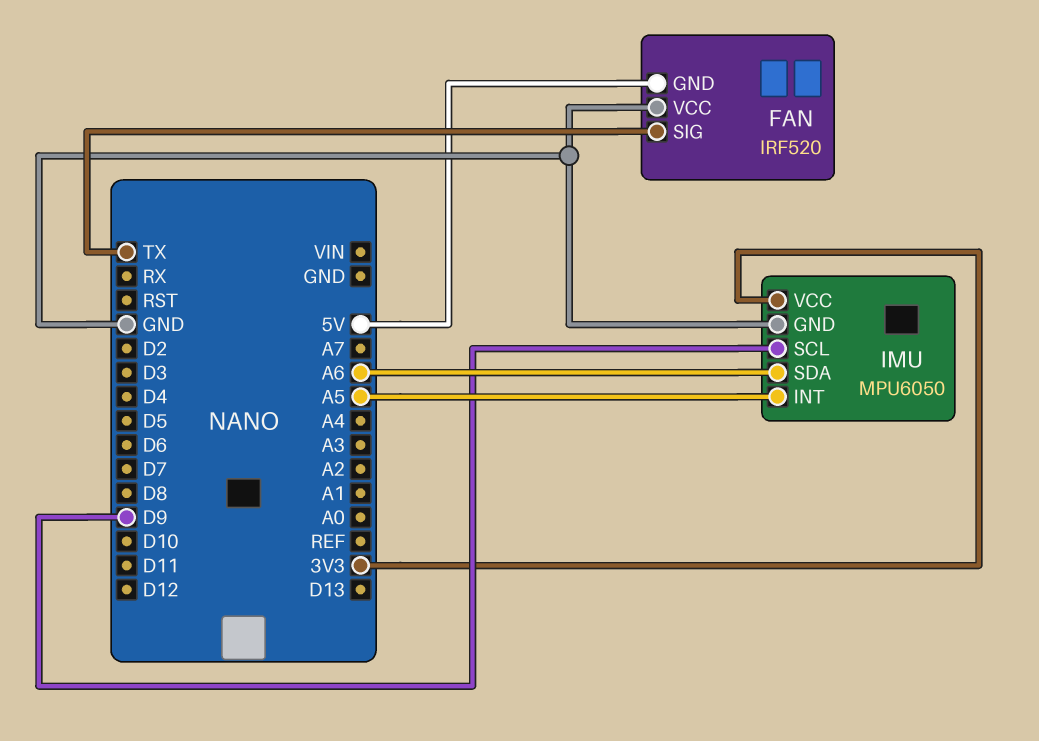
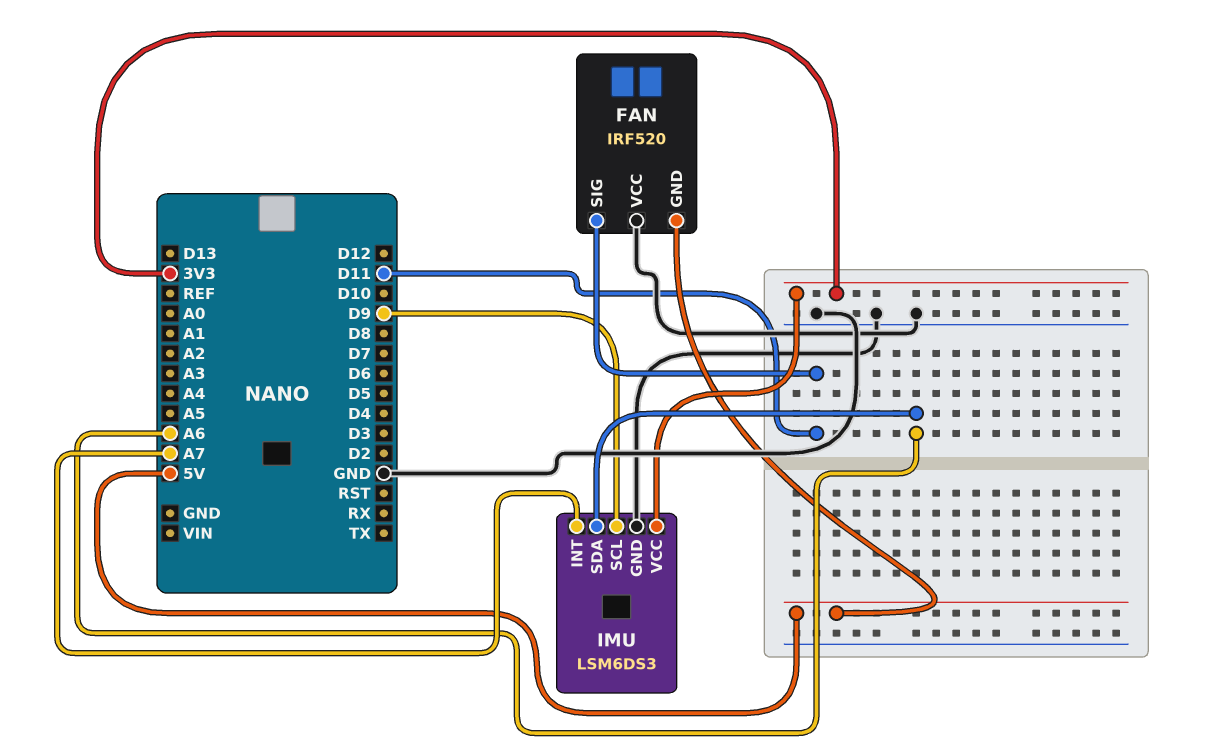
FAN pin SIG: TX -> D11
IMU: MPU6050 -> LSM6DS3
IMU pin INT: A5 -> A7

